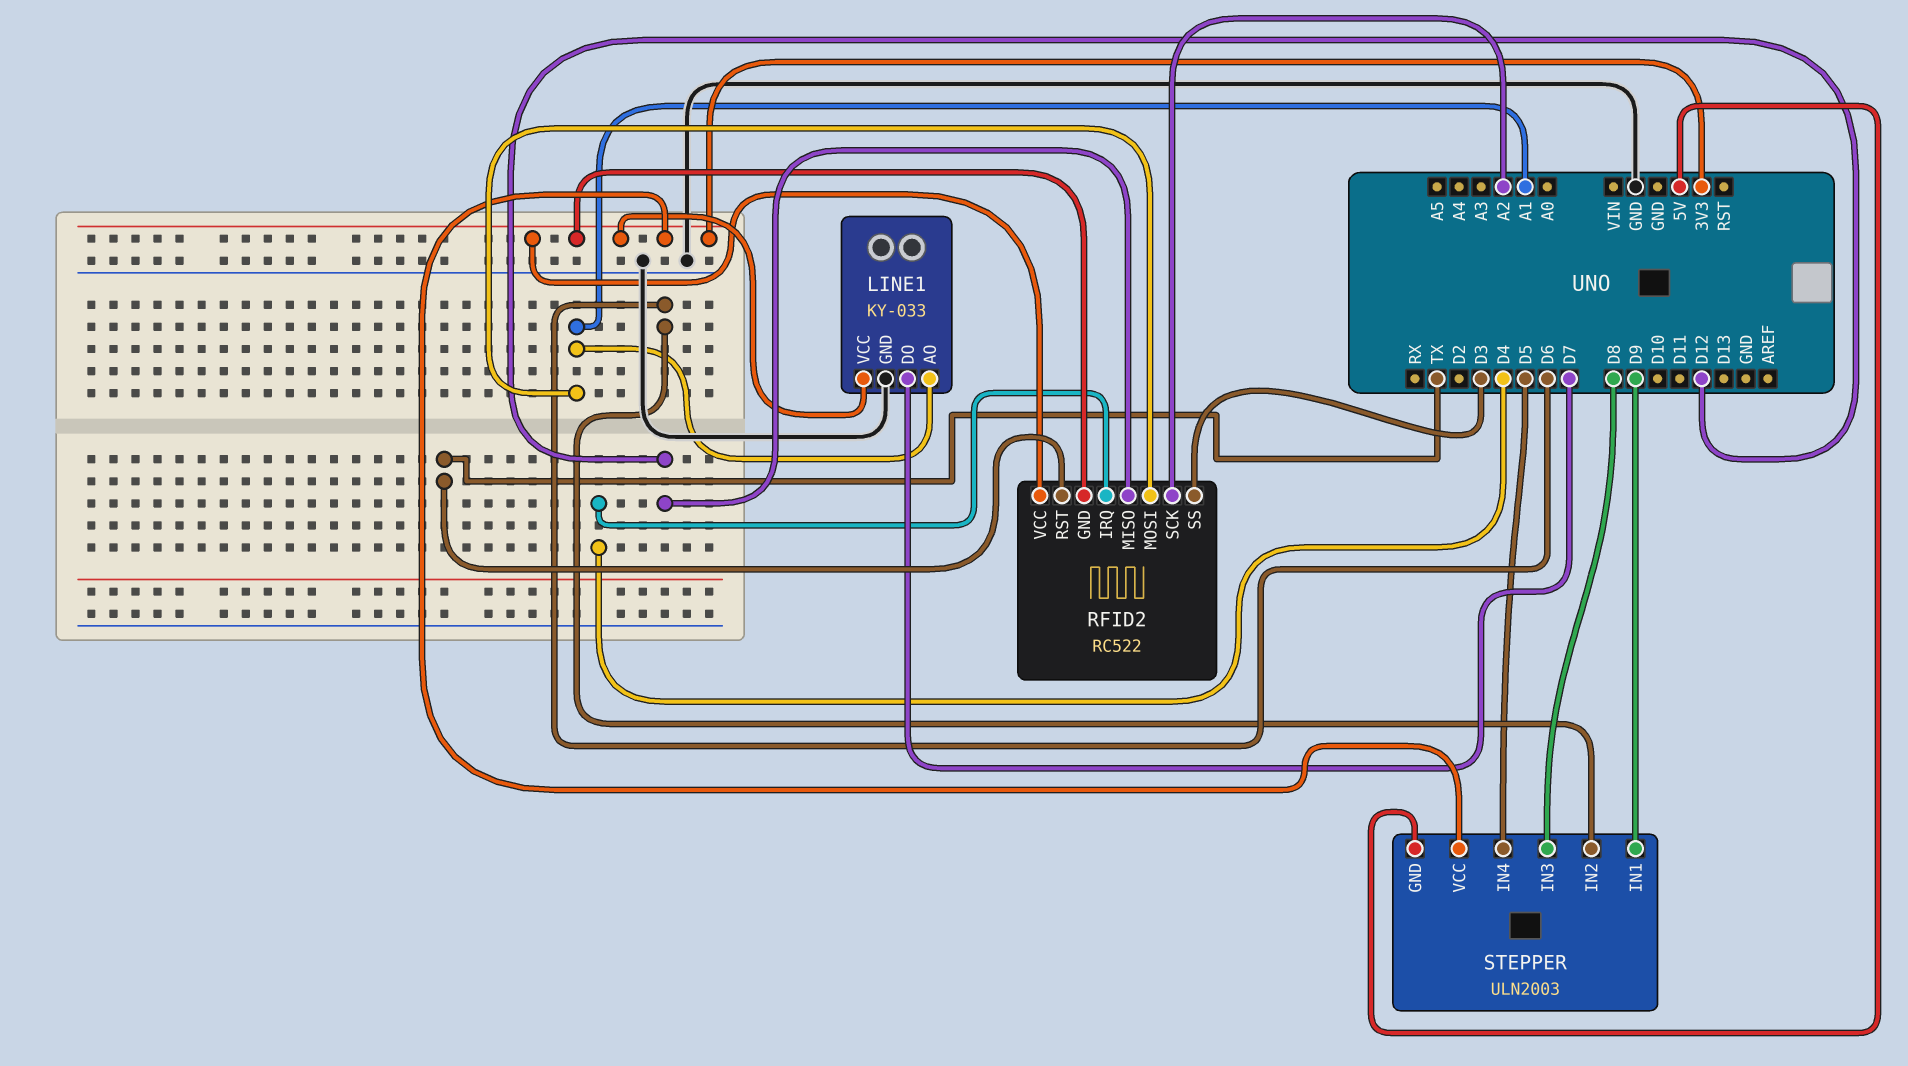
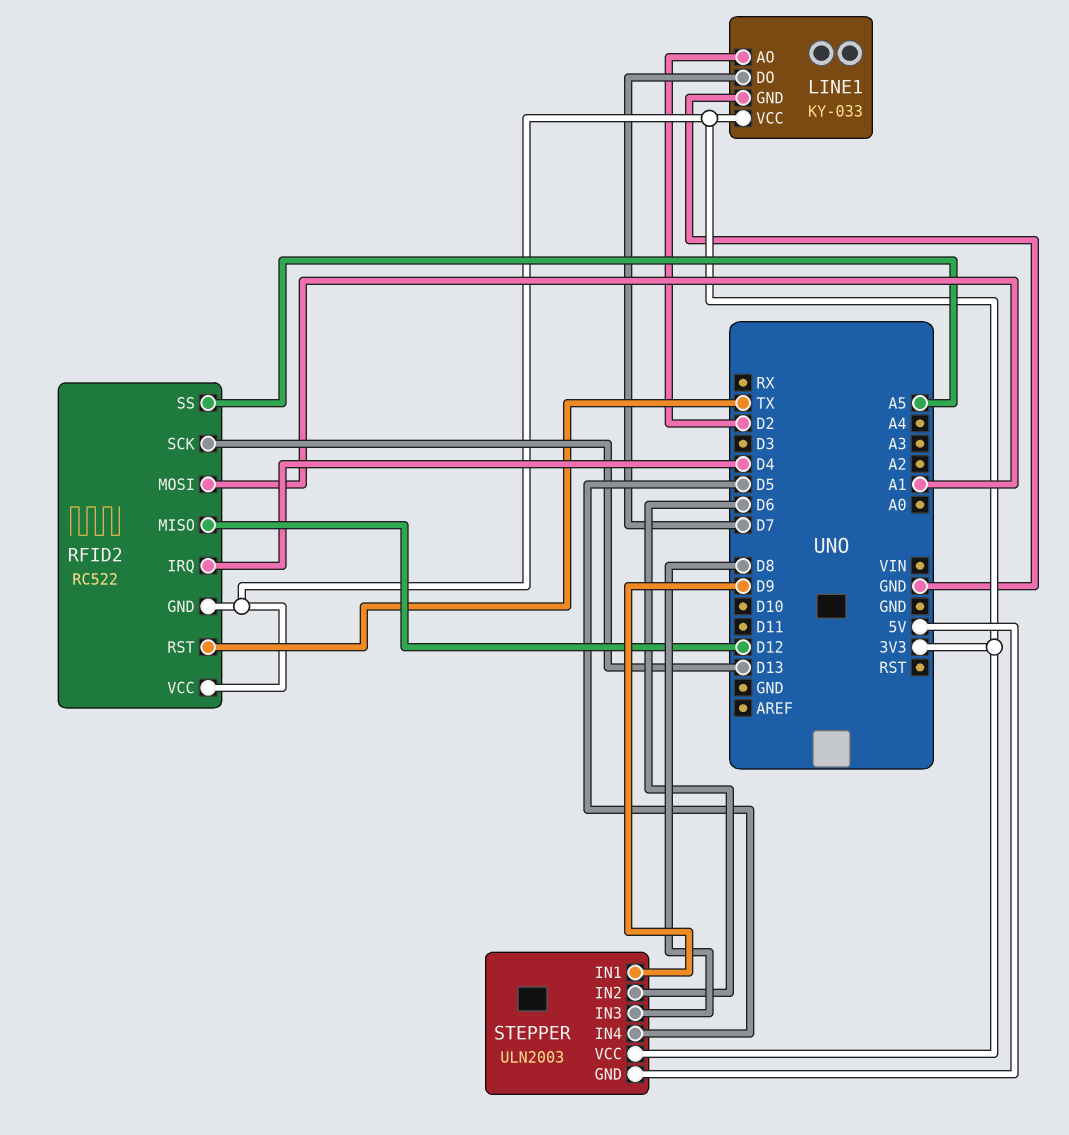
LINE1 pin AO: A1 -> D2
RFID2 pin SCK: A2 -> D13
RFID2 pin SS: D3 -> A5

